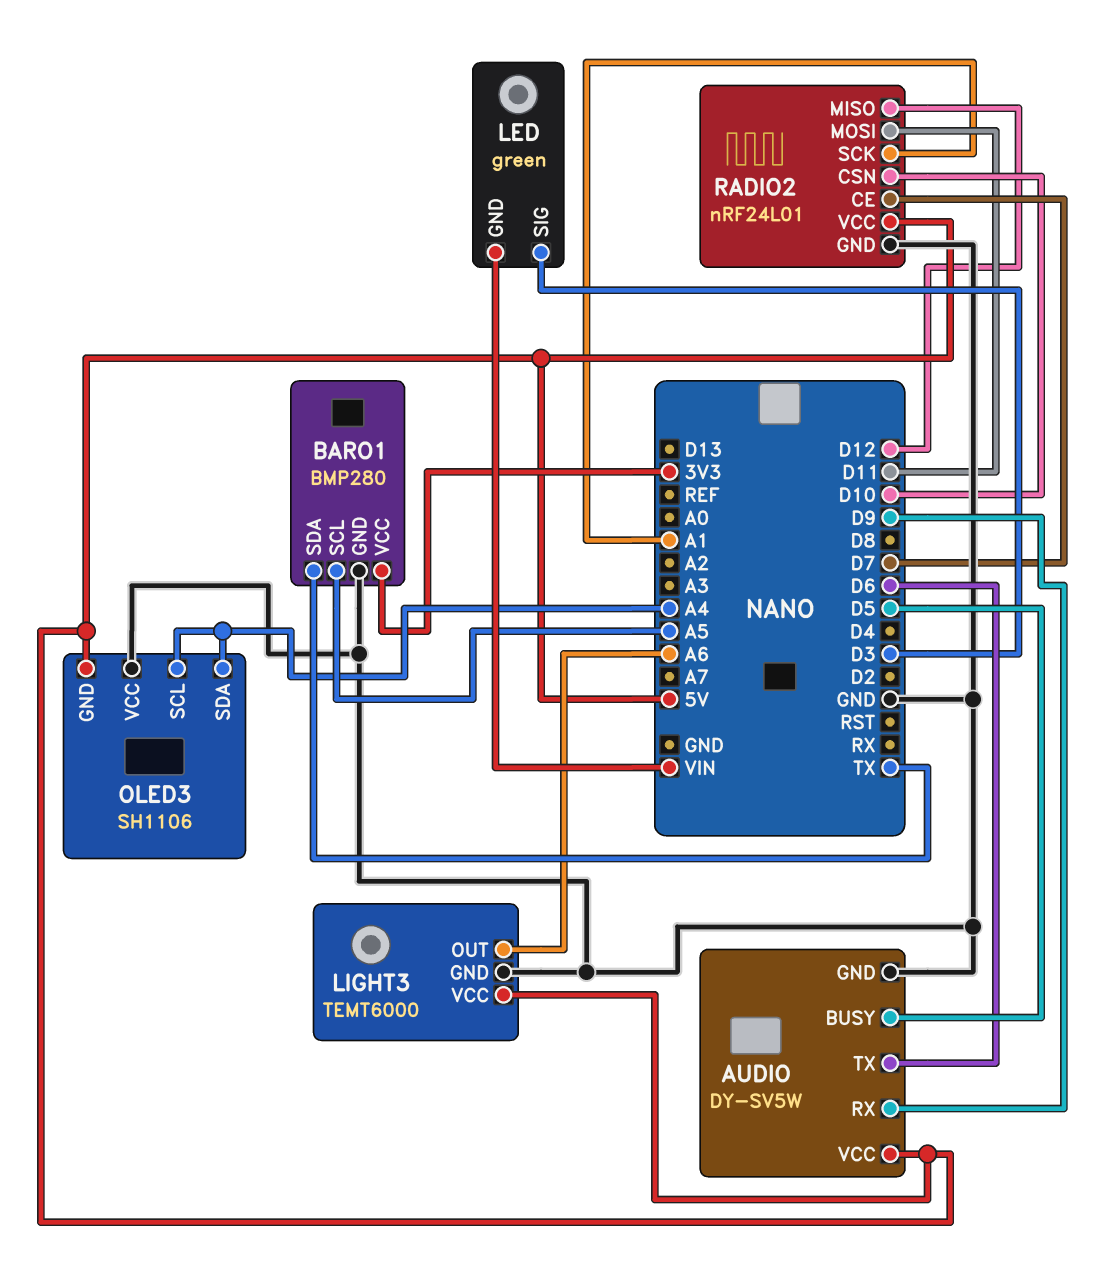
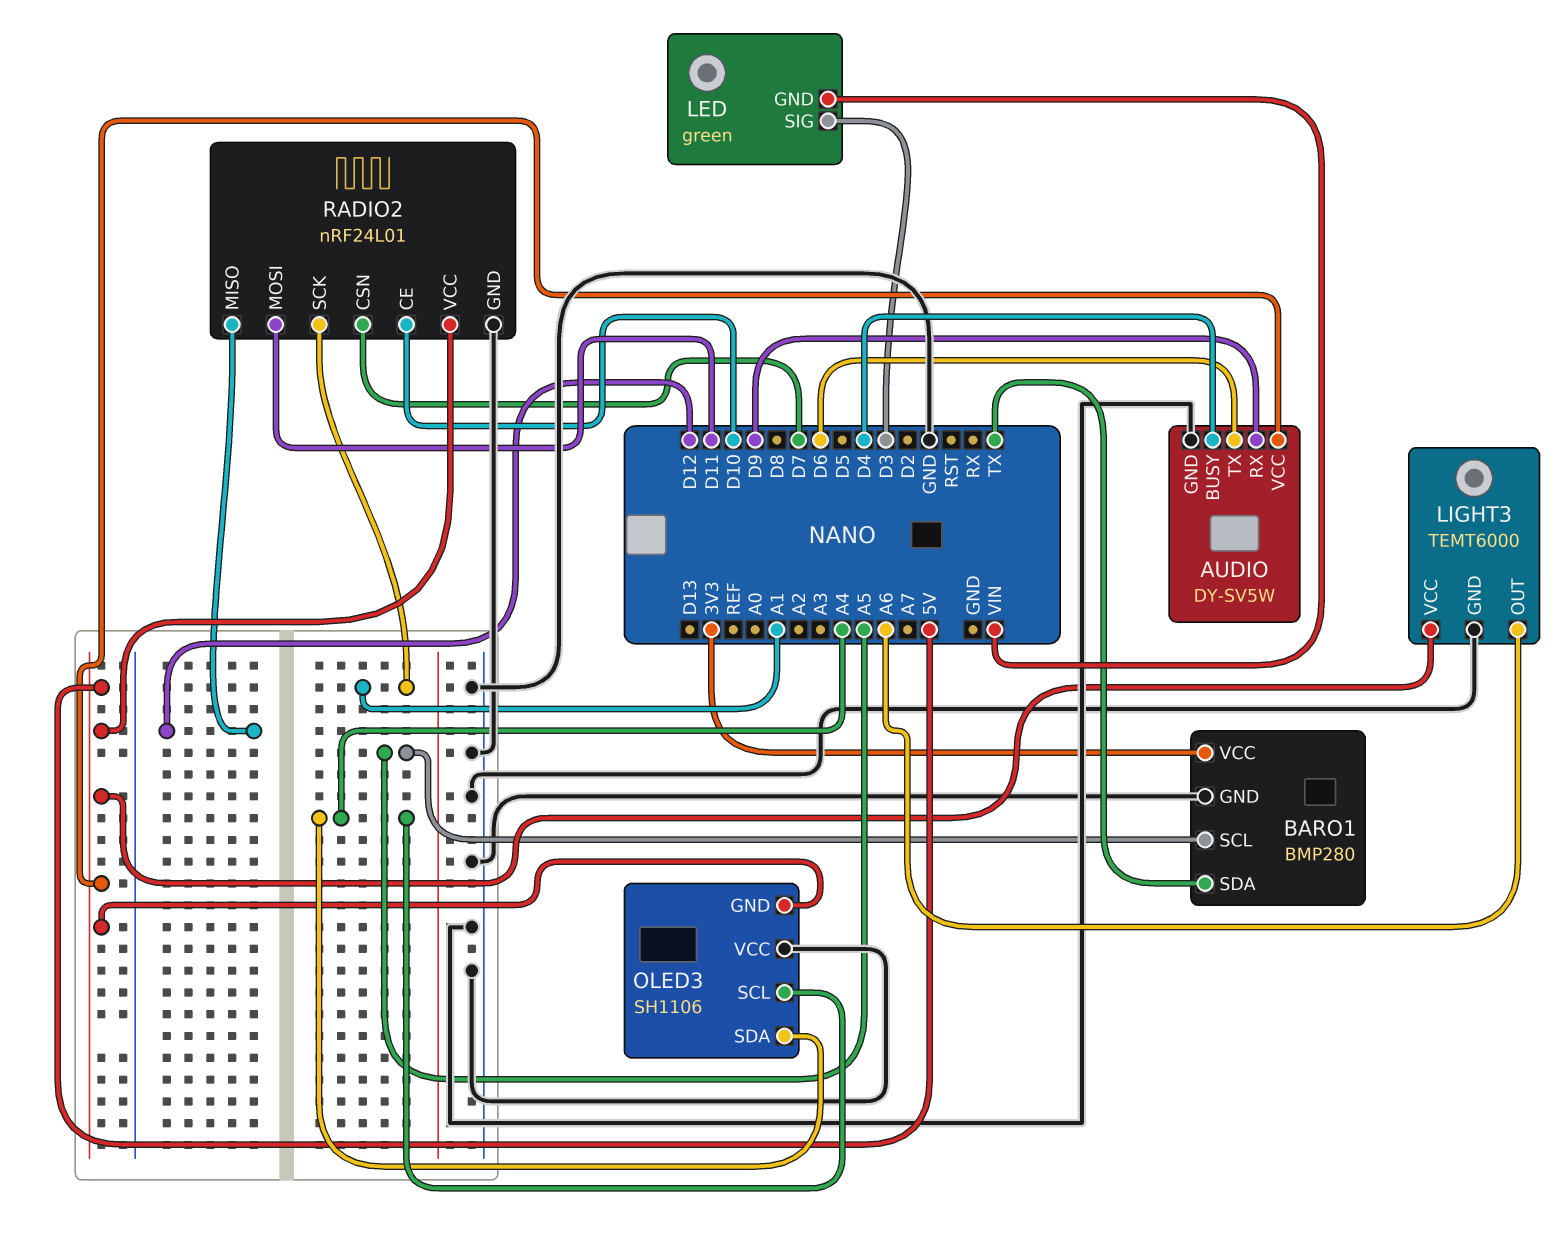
AUDIO pin BUSY: D5 -> D4
RADIO2 pin CE: D7 -> D10
RADIO2 pin CSN: D10 -> D7

